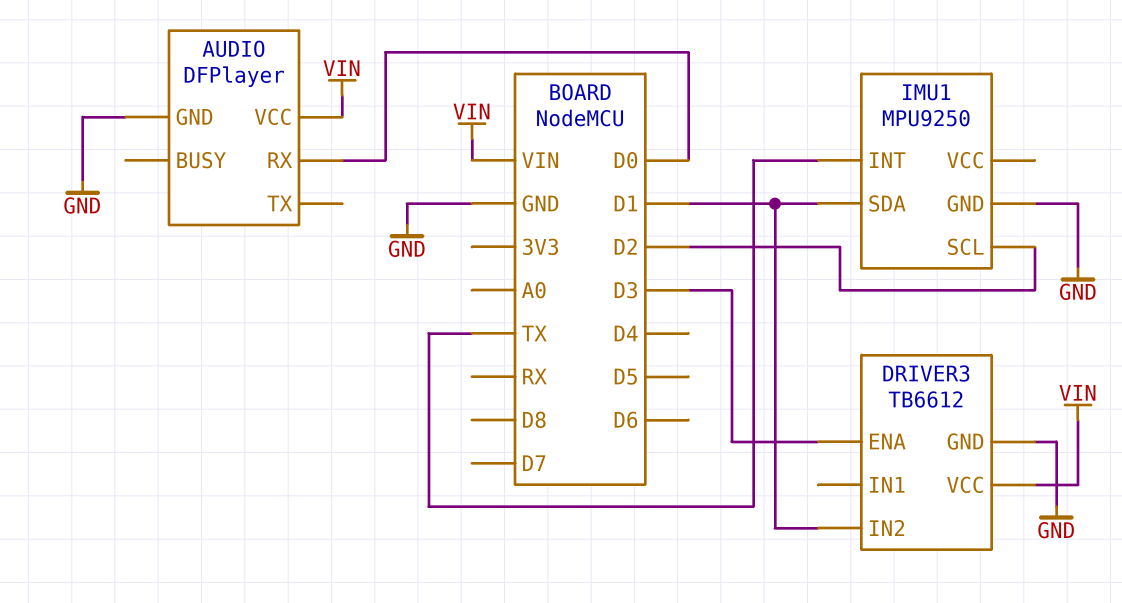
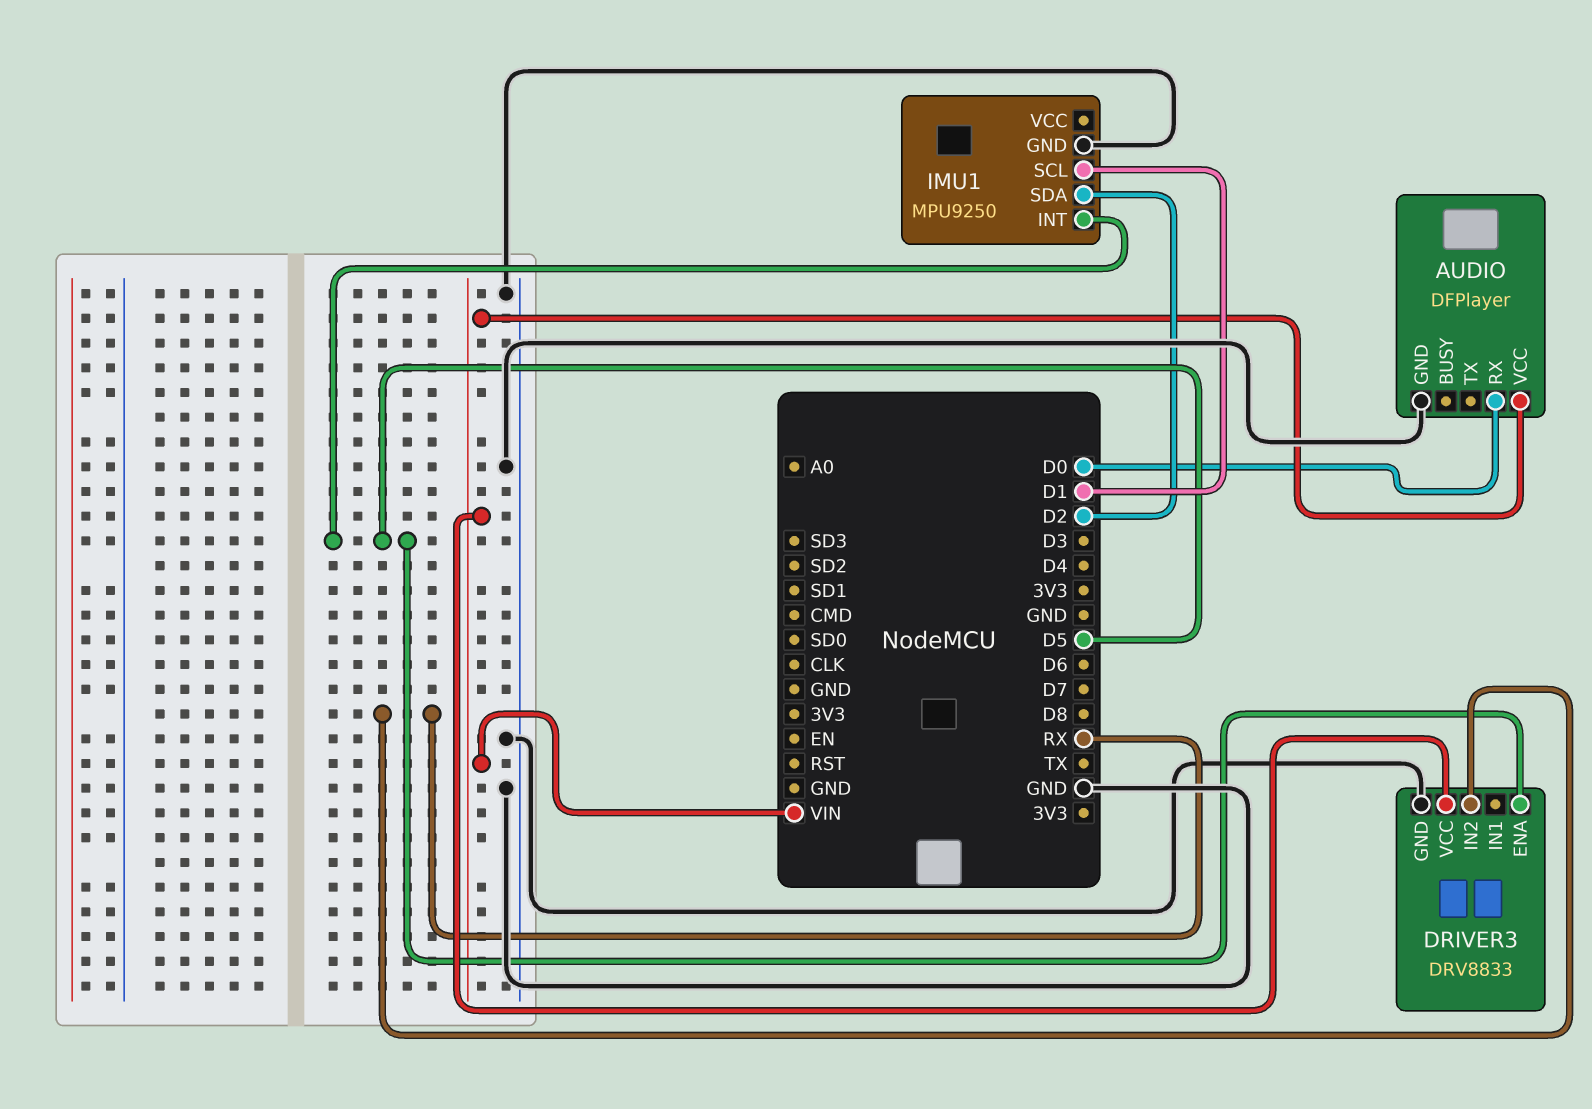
DRIVER3: TB6612 -> DRV8833
DRIVER3 pin ENA: D3 -> D5
DRIVER3 pin IN2: D1 -> RX
IMU1 pin INT: TX -> D5
IMU1 pin SCL: D2 -> D1
IMU1 pin SDA: D1 -> D2

